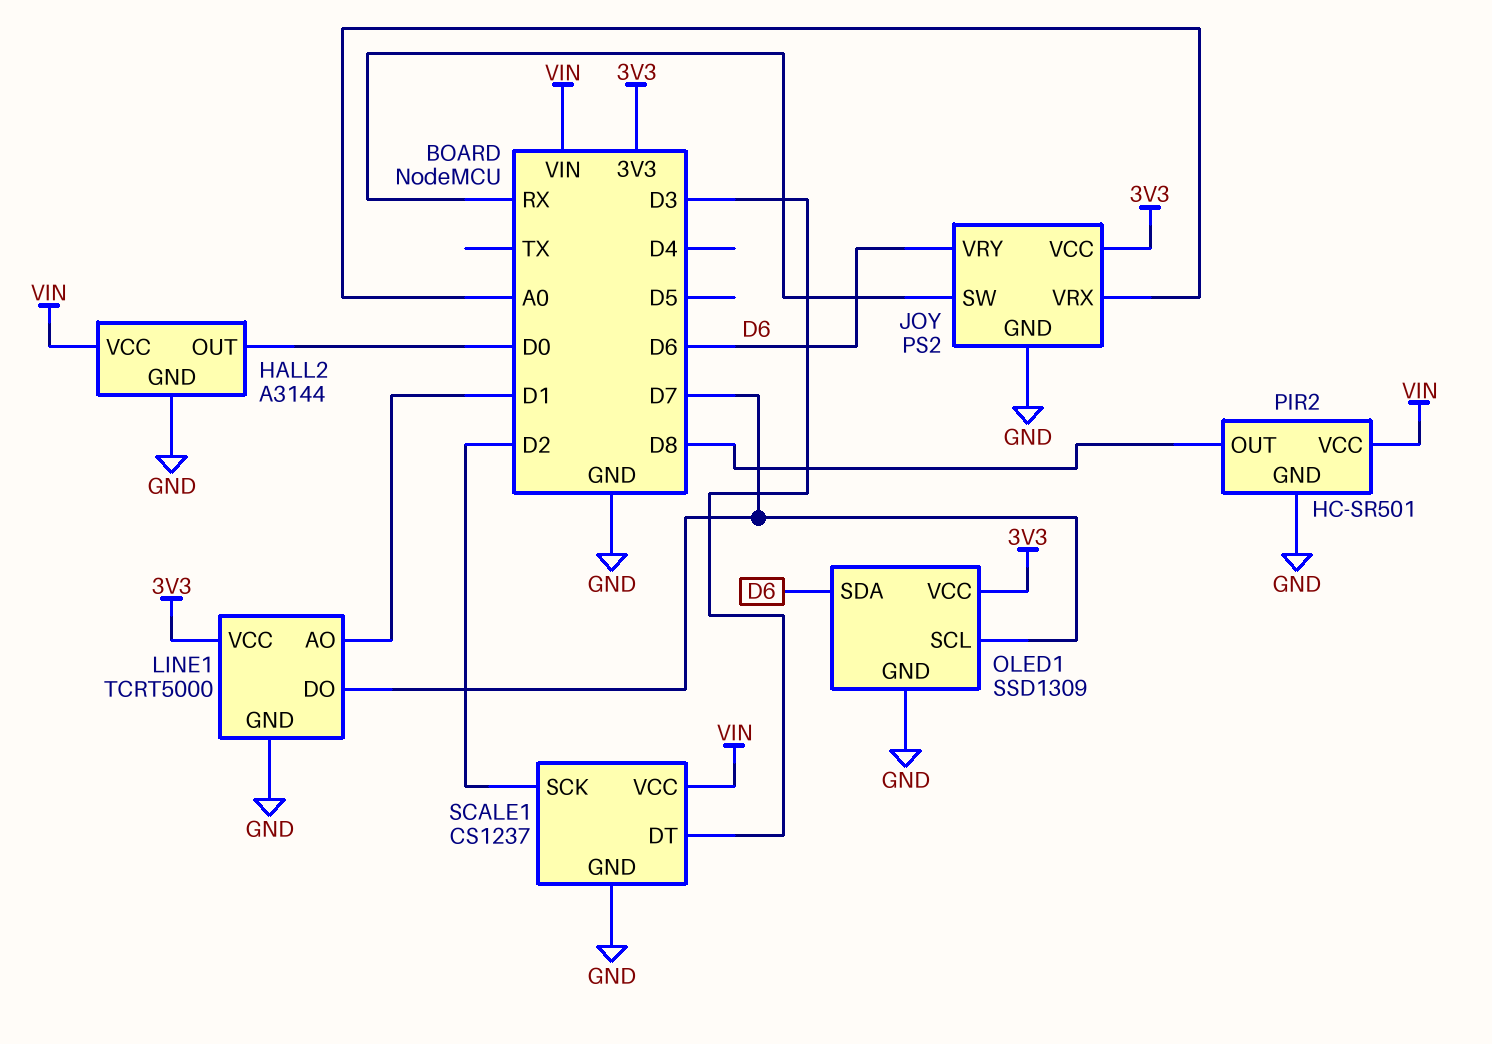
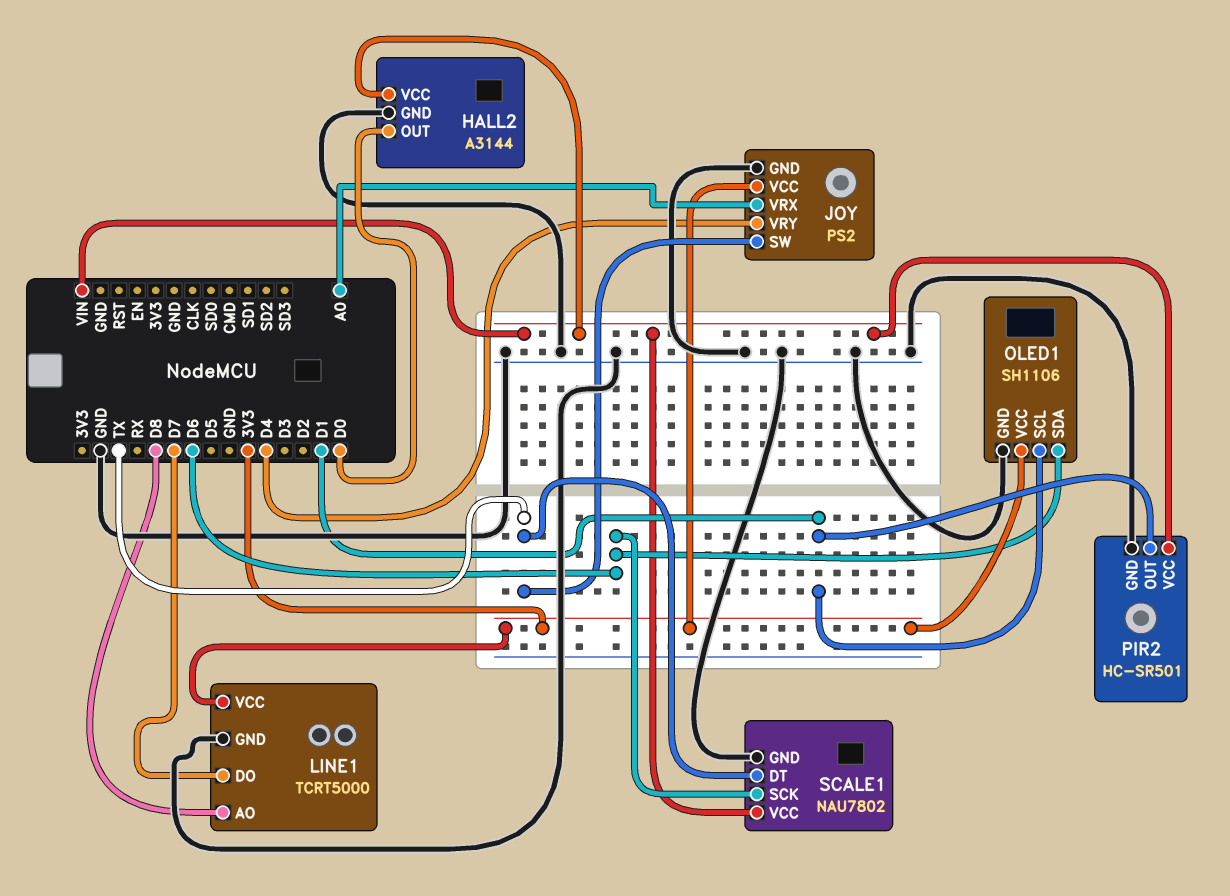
JOY pin SW: RX -> TX
JOY pin VRY: D6 -> D4
LINE1 pin AO: D1 -> D8
OLED1: SSD1309 -> SH1106
OLED1 pin SCL: D7 -> D1
PIR2 pin OUT: D8 -> D1
SCALE1: CS1237 -> NAU7802
SCALE1 pin DT: D3 -> TX
SCALE1 pin SCK: D2 -> D6

